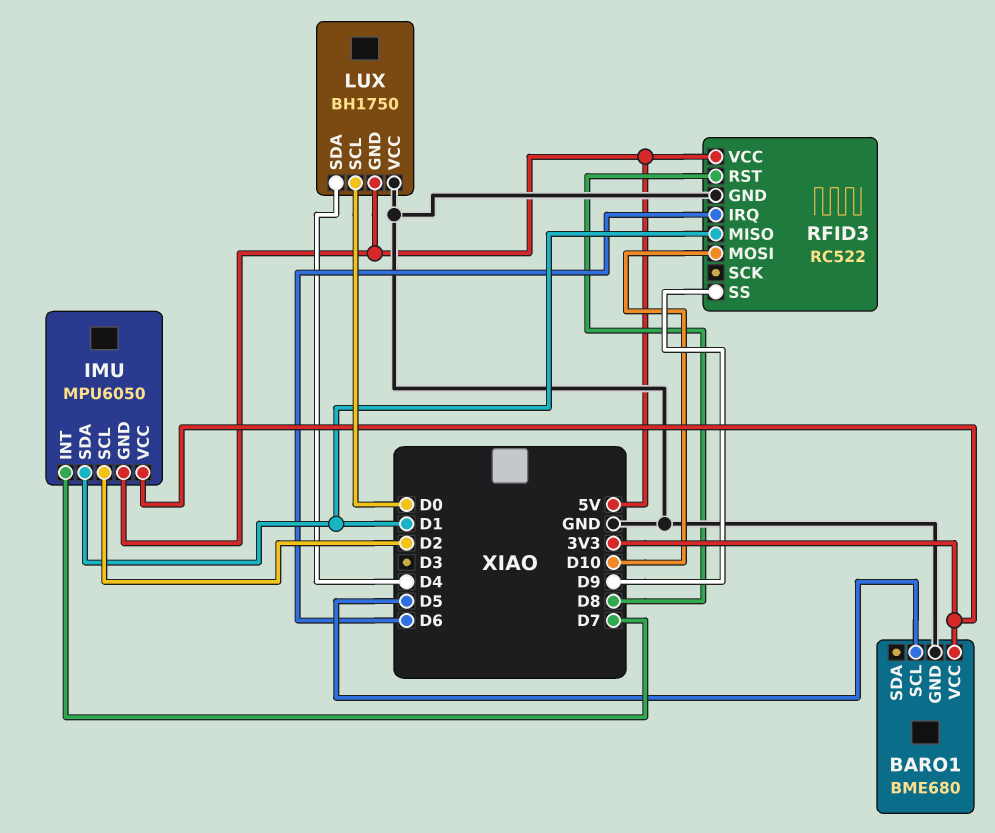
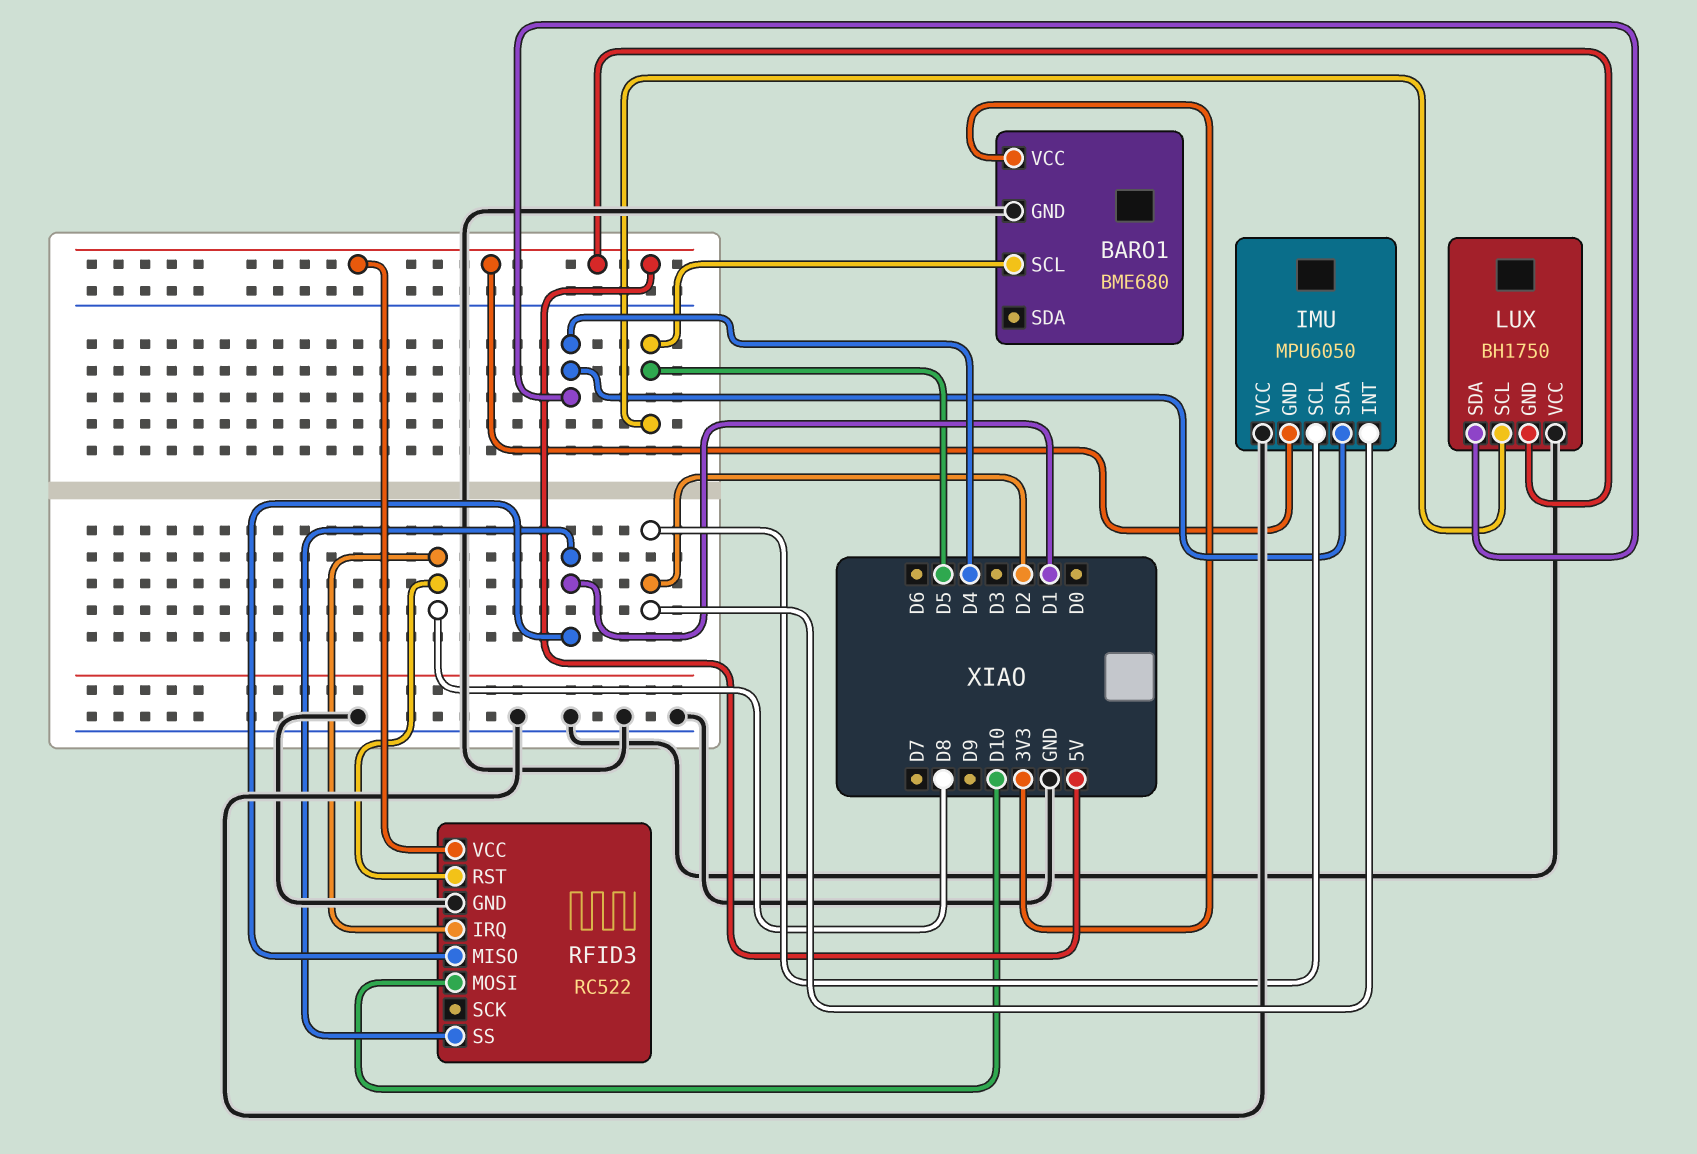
IMU pin INT: D7 -> D2
IMU pin SDA: D1 -> D4
IMU pin VCC: 3V3 -> GND
LUX pin SCL: D0 -> D5
RFID3 pin IRQ: D6 -> D8
RFID3 pin SS: D9 -> D1

